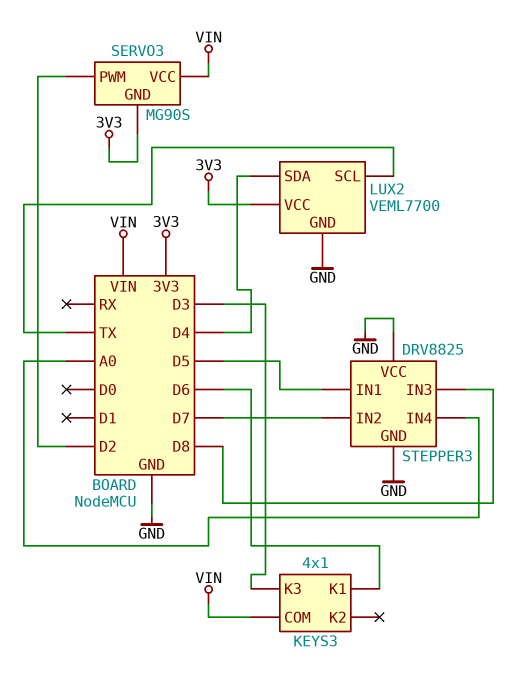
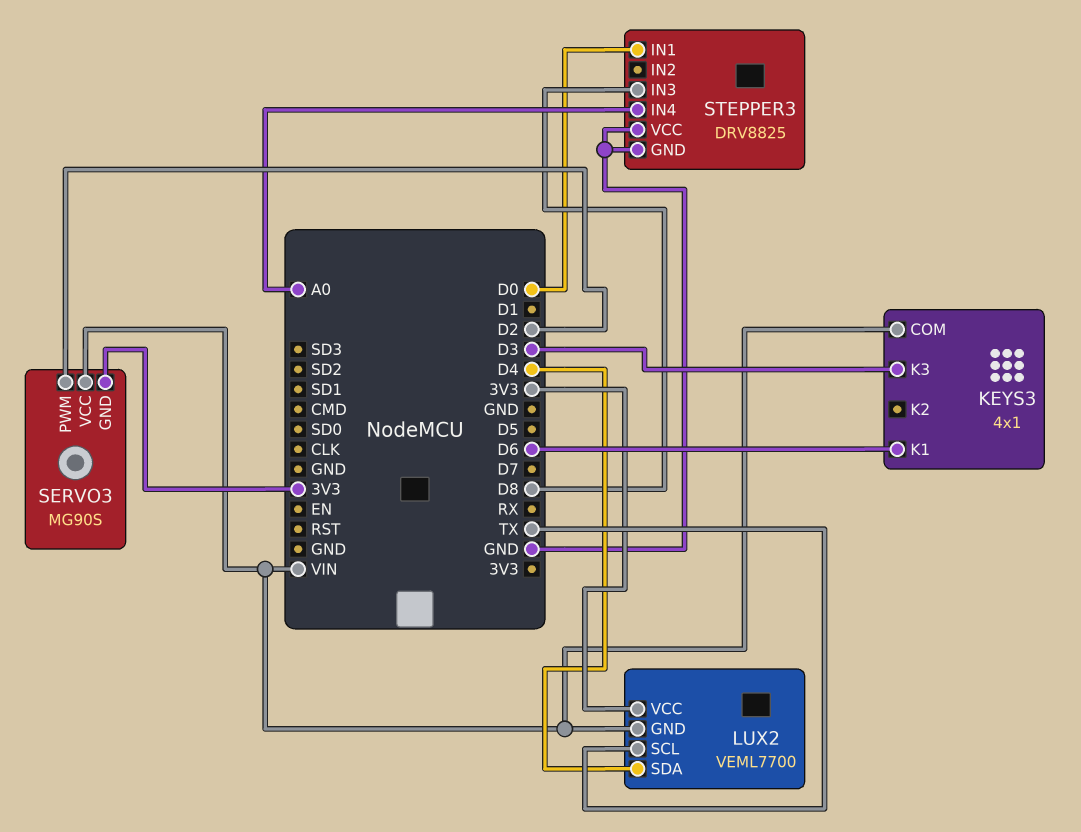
LUX2 pin GND: GND -> VIN
STEPPER3 pin IN1: D5 -> D0
STEPPER3 pin IN2: D7 -> none

